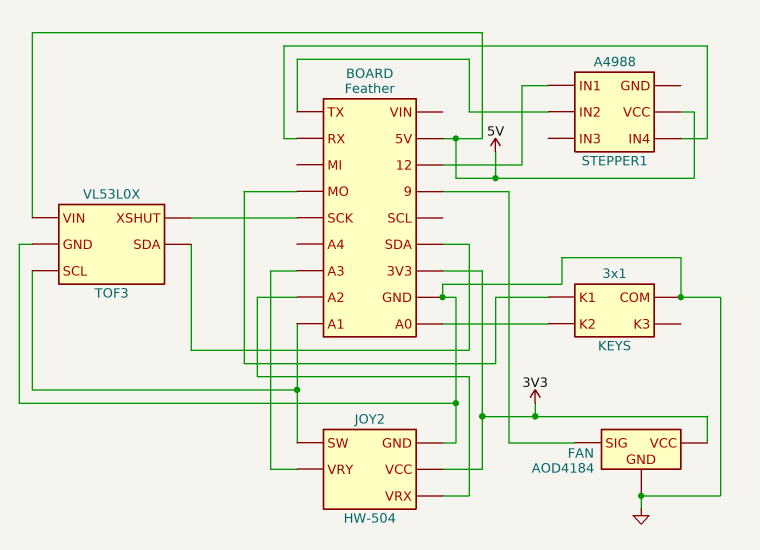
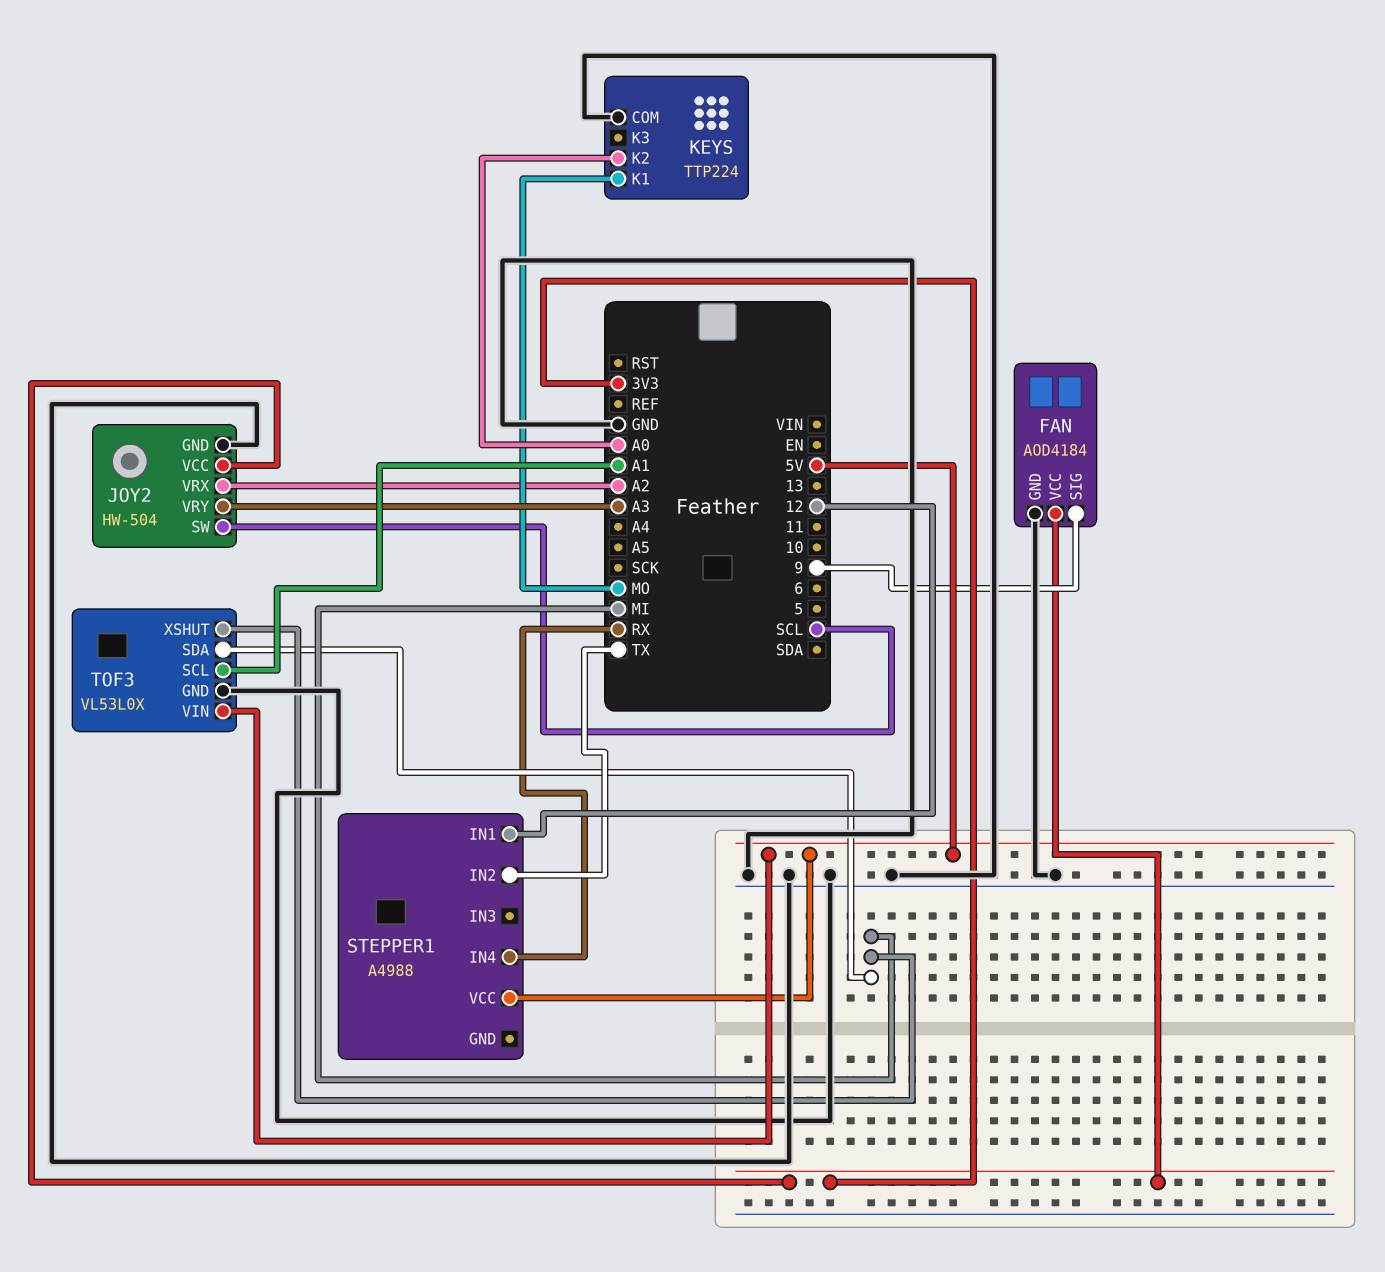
JOY2 pin SW: A1 -> SCL
KEYS: 3x1 -> TTP224
TOF3 pin SDA: SDA -> MI
TOF3 pin XSHUT: SCK -> MI

